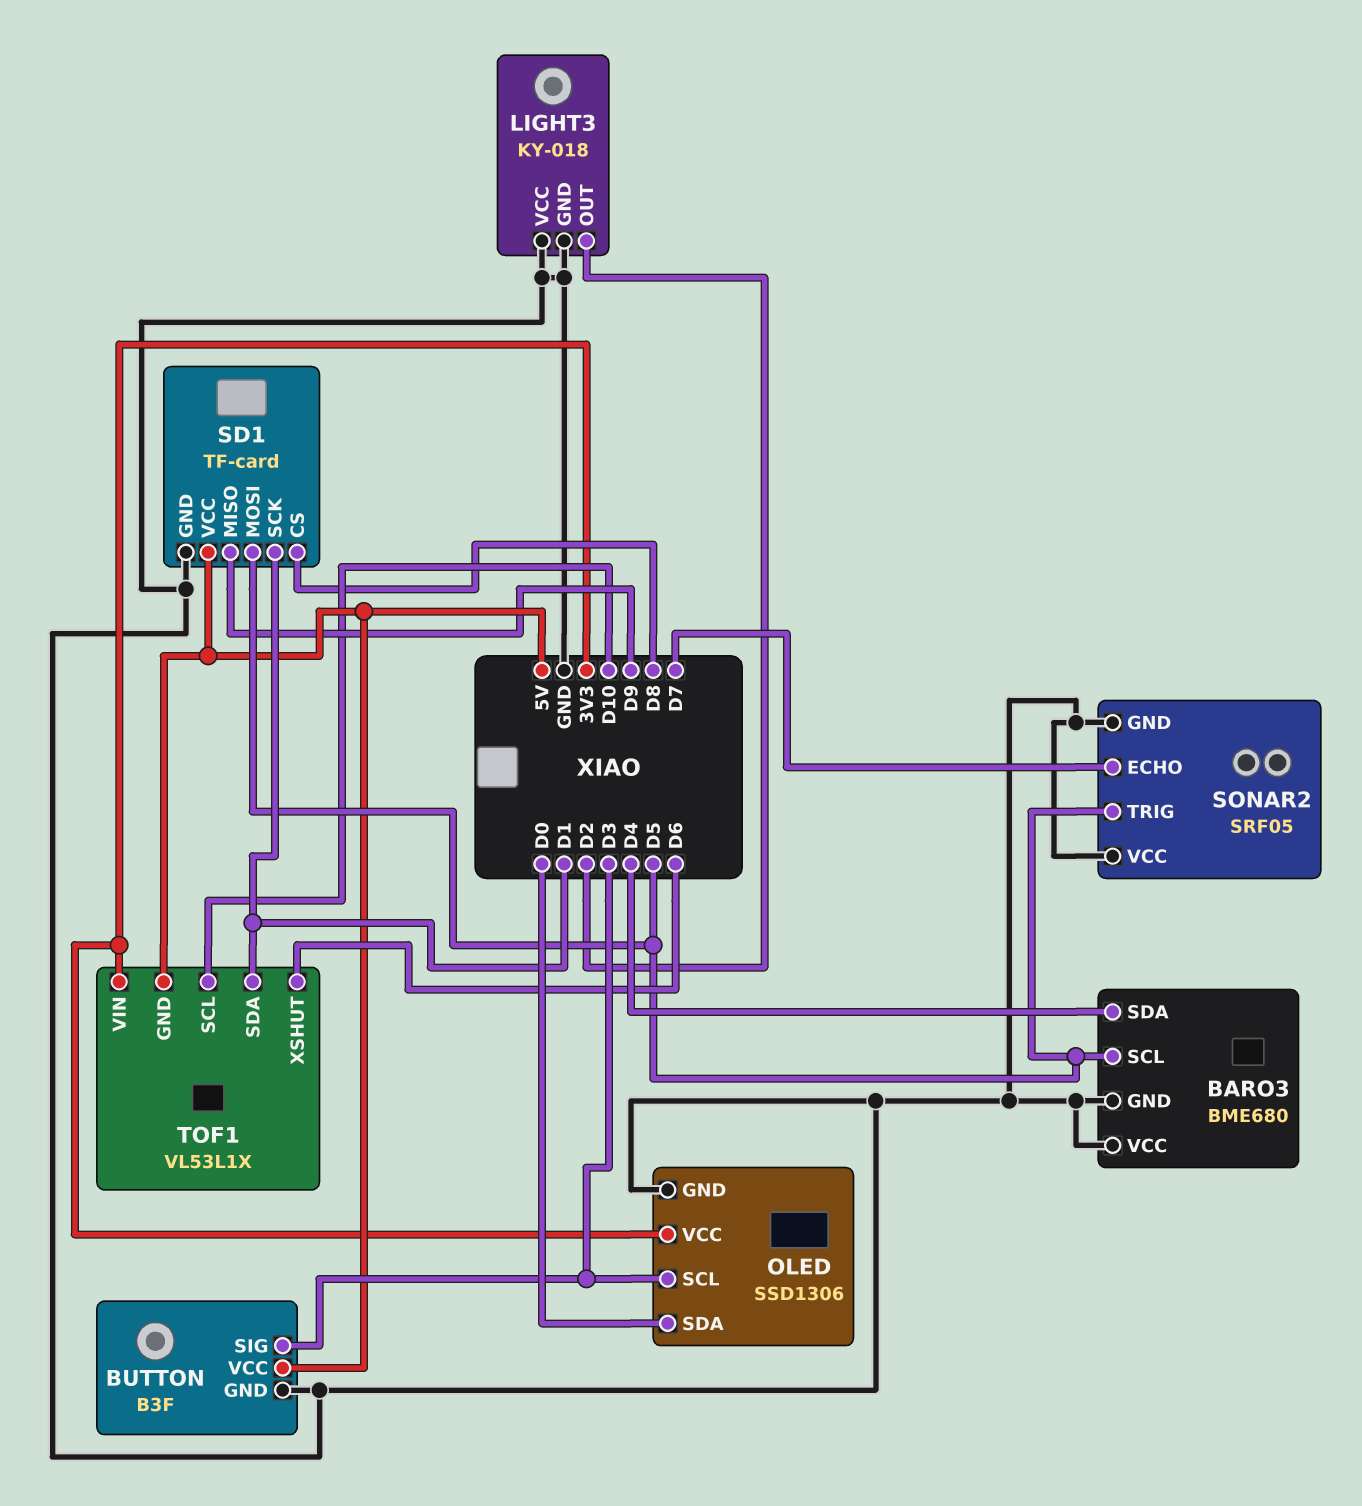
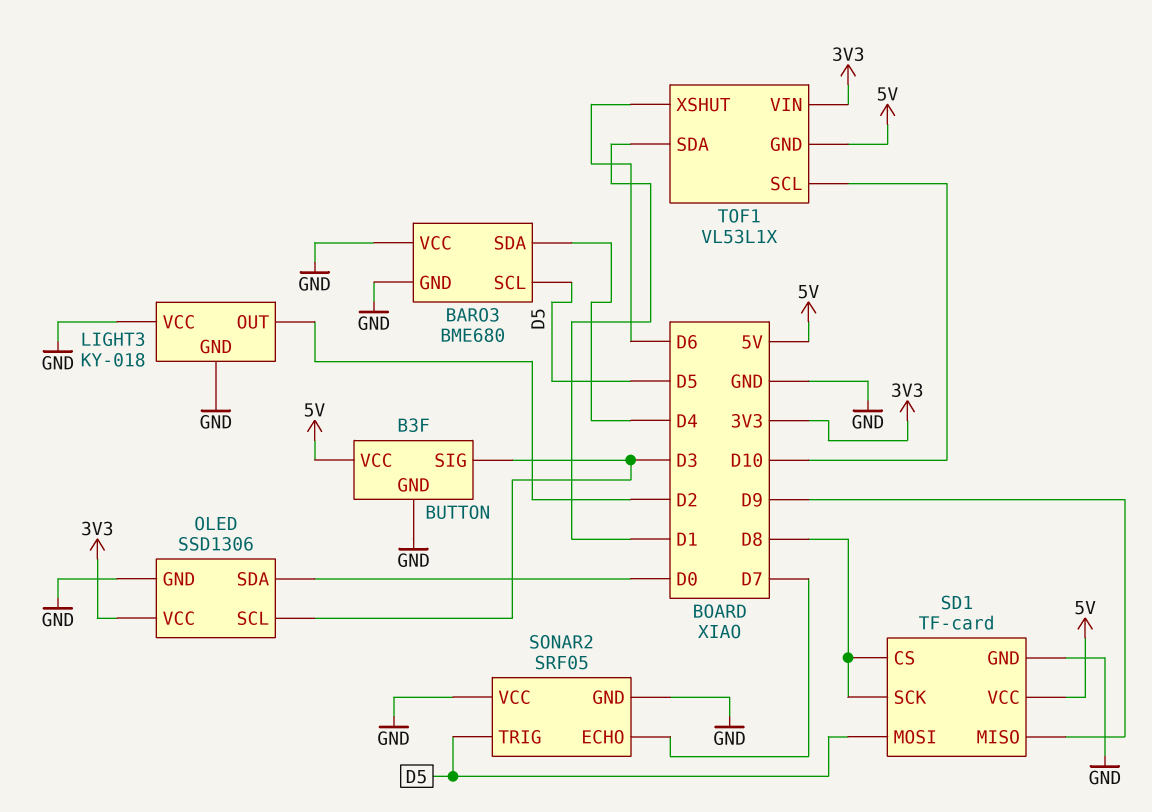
SD1 pin SCK: D1 -> D8

